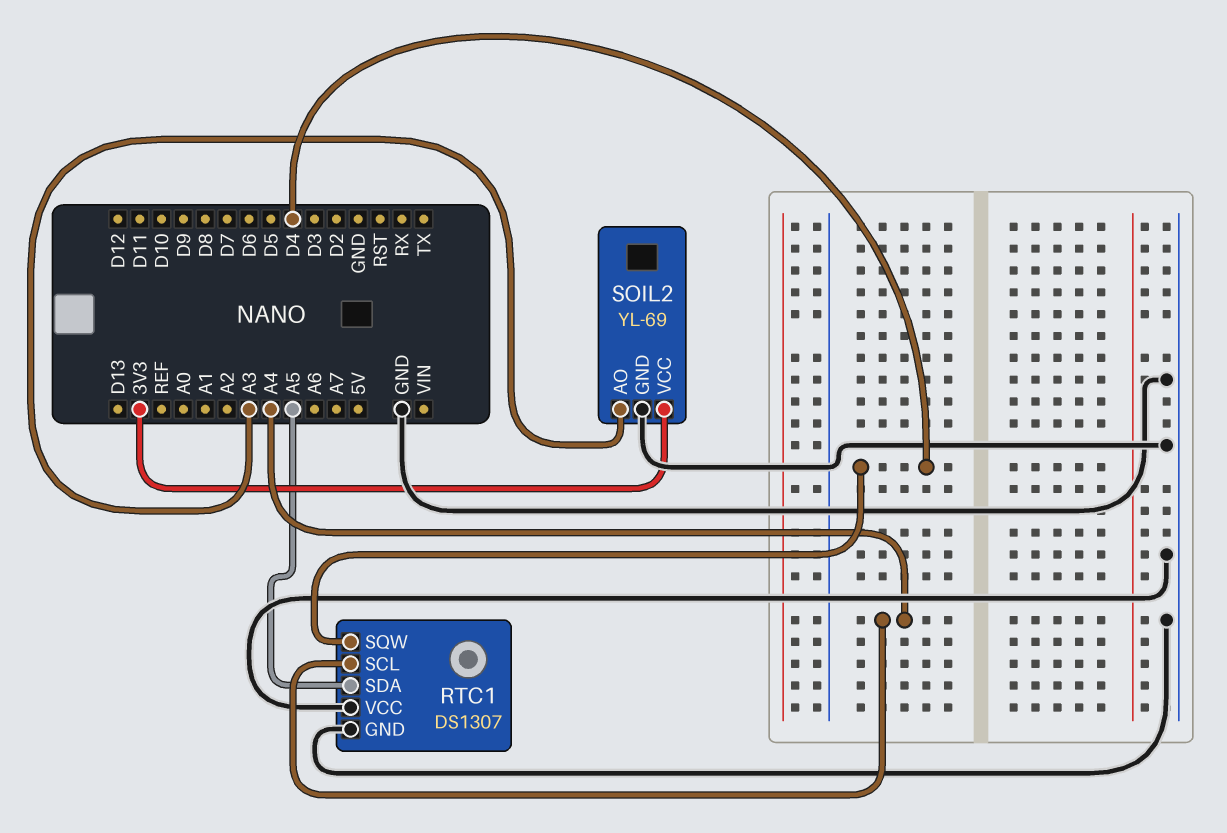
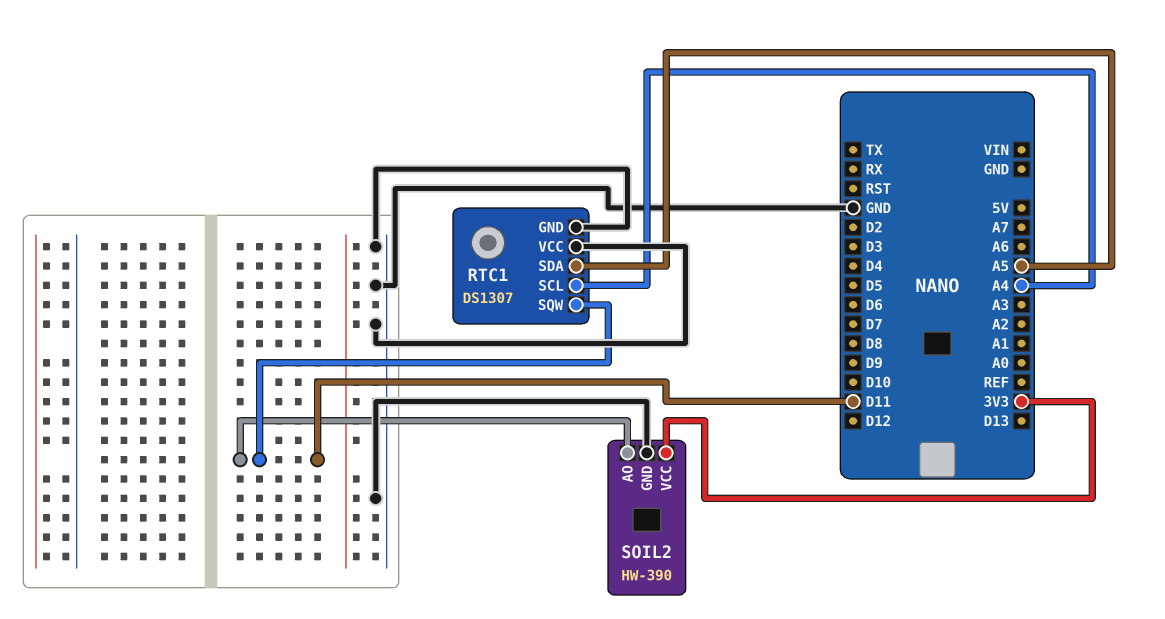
RTC1 pin SQW: D4 -> D11
SOIL2: YL-69 -> HW-390
SOIL2 pin AO: A3 -> D11

